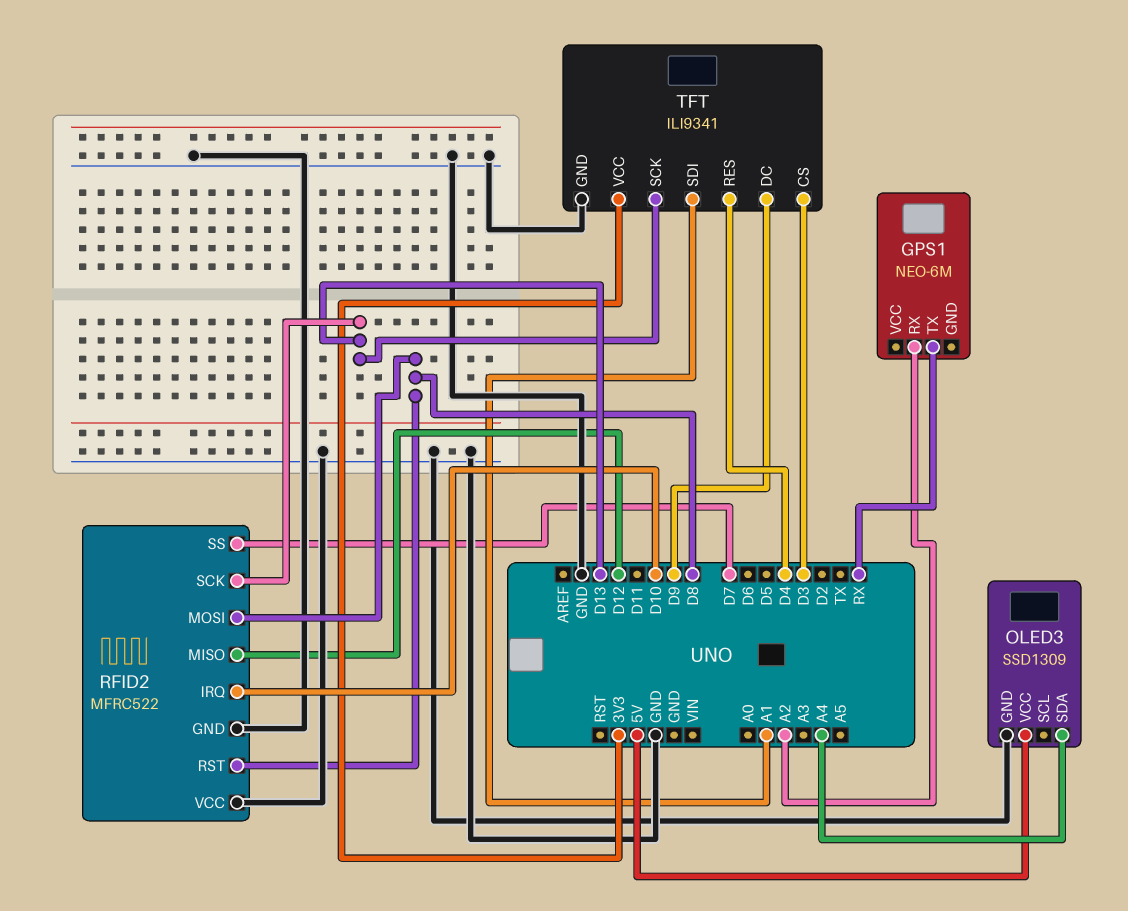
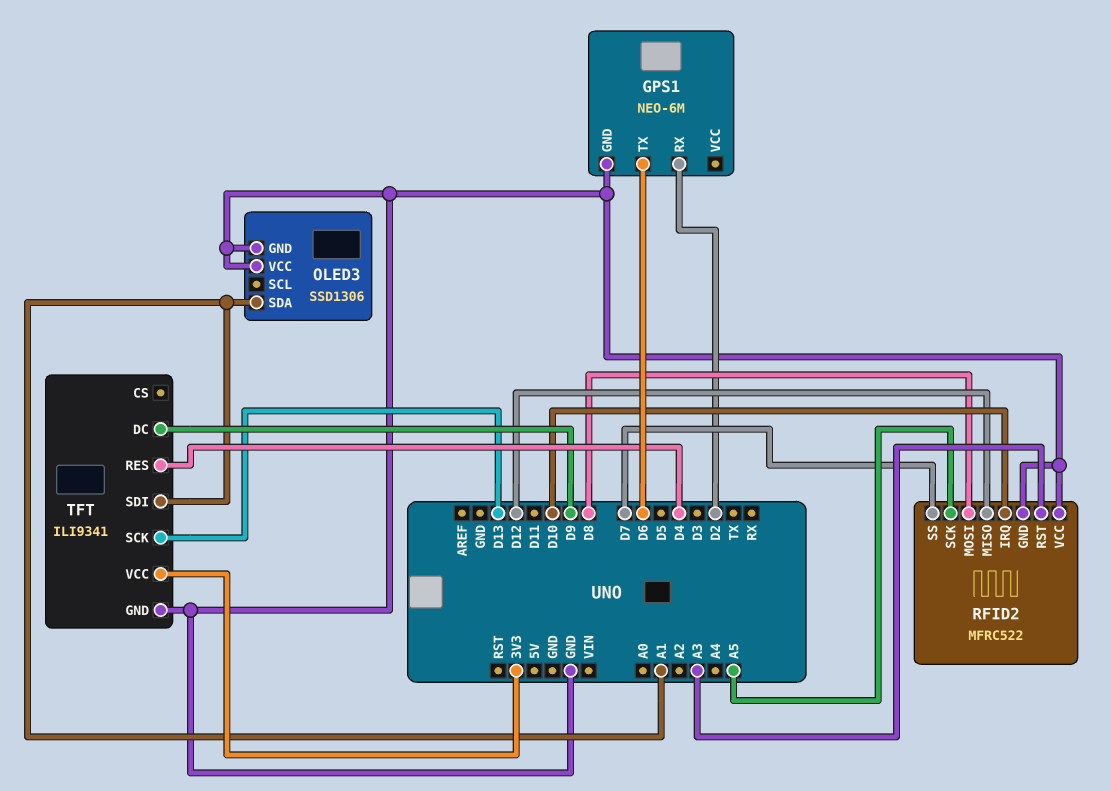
GPS1 pin GND: none -> GND
GPS1 pin RX: A2 -> D2
GPS1 pin TX: RX -> D6
OLED3: SSD1309 -> SSD1306
OLED3 pin SDA: A4 -> A1
OLED3 pin VCC: 5V -> GND
RFID2 pin RST: D8 -> A3
RFID2 pin SCK: D13 -> A5
TFT pin CS: D3 -> none

